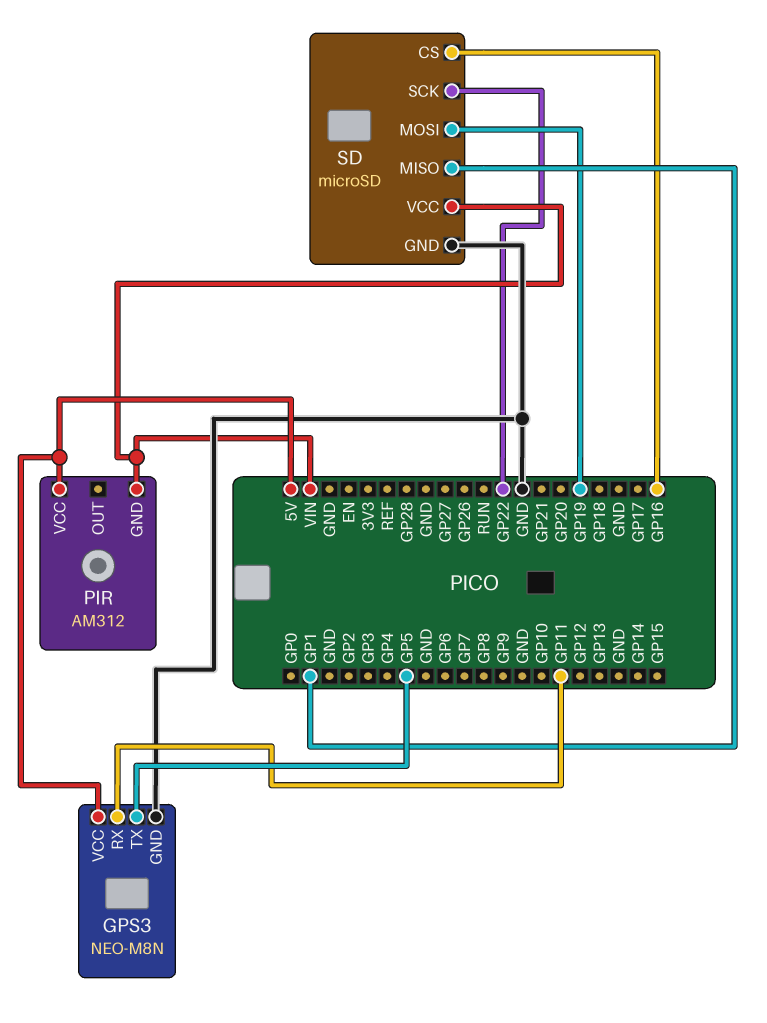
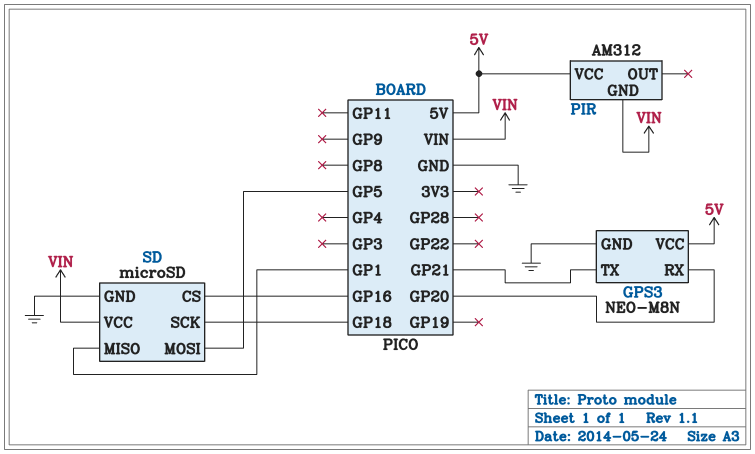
GPS3 pin RX: GP11 -> GP20
GPS3 pin TX: GP5 -> GP21
SD pin MOSI: GP19 -> GP5
SD pin SCK: GP22 -> GP18

